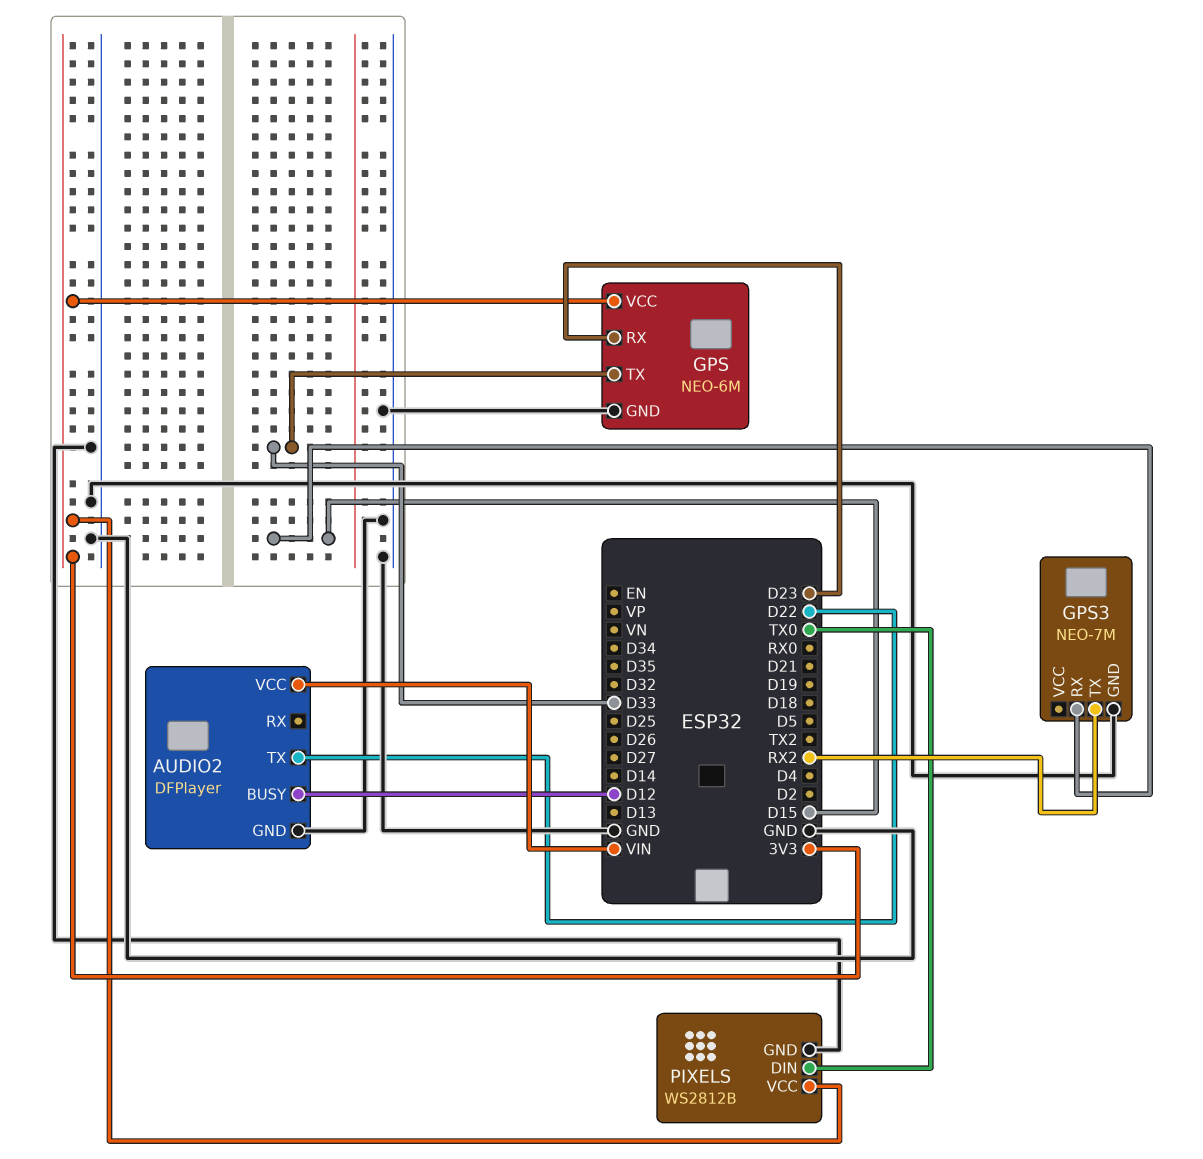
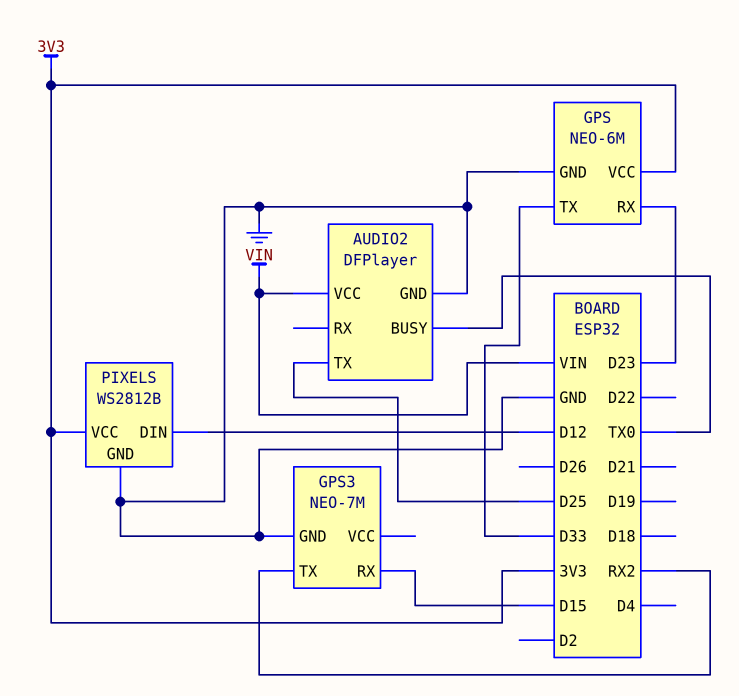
AUDIO2 pin BUSY: D12 -> TX0
AUDIO2 pin TX: D22 -> D25
PIXELS pin DIN: TX0 -> D12

